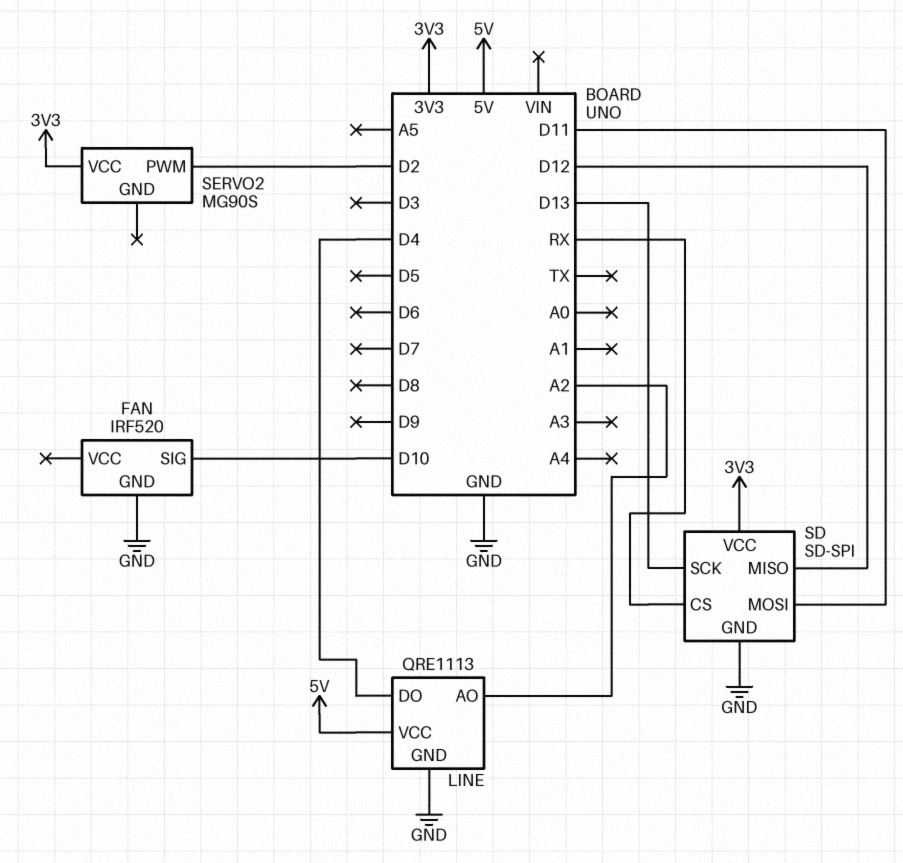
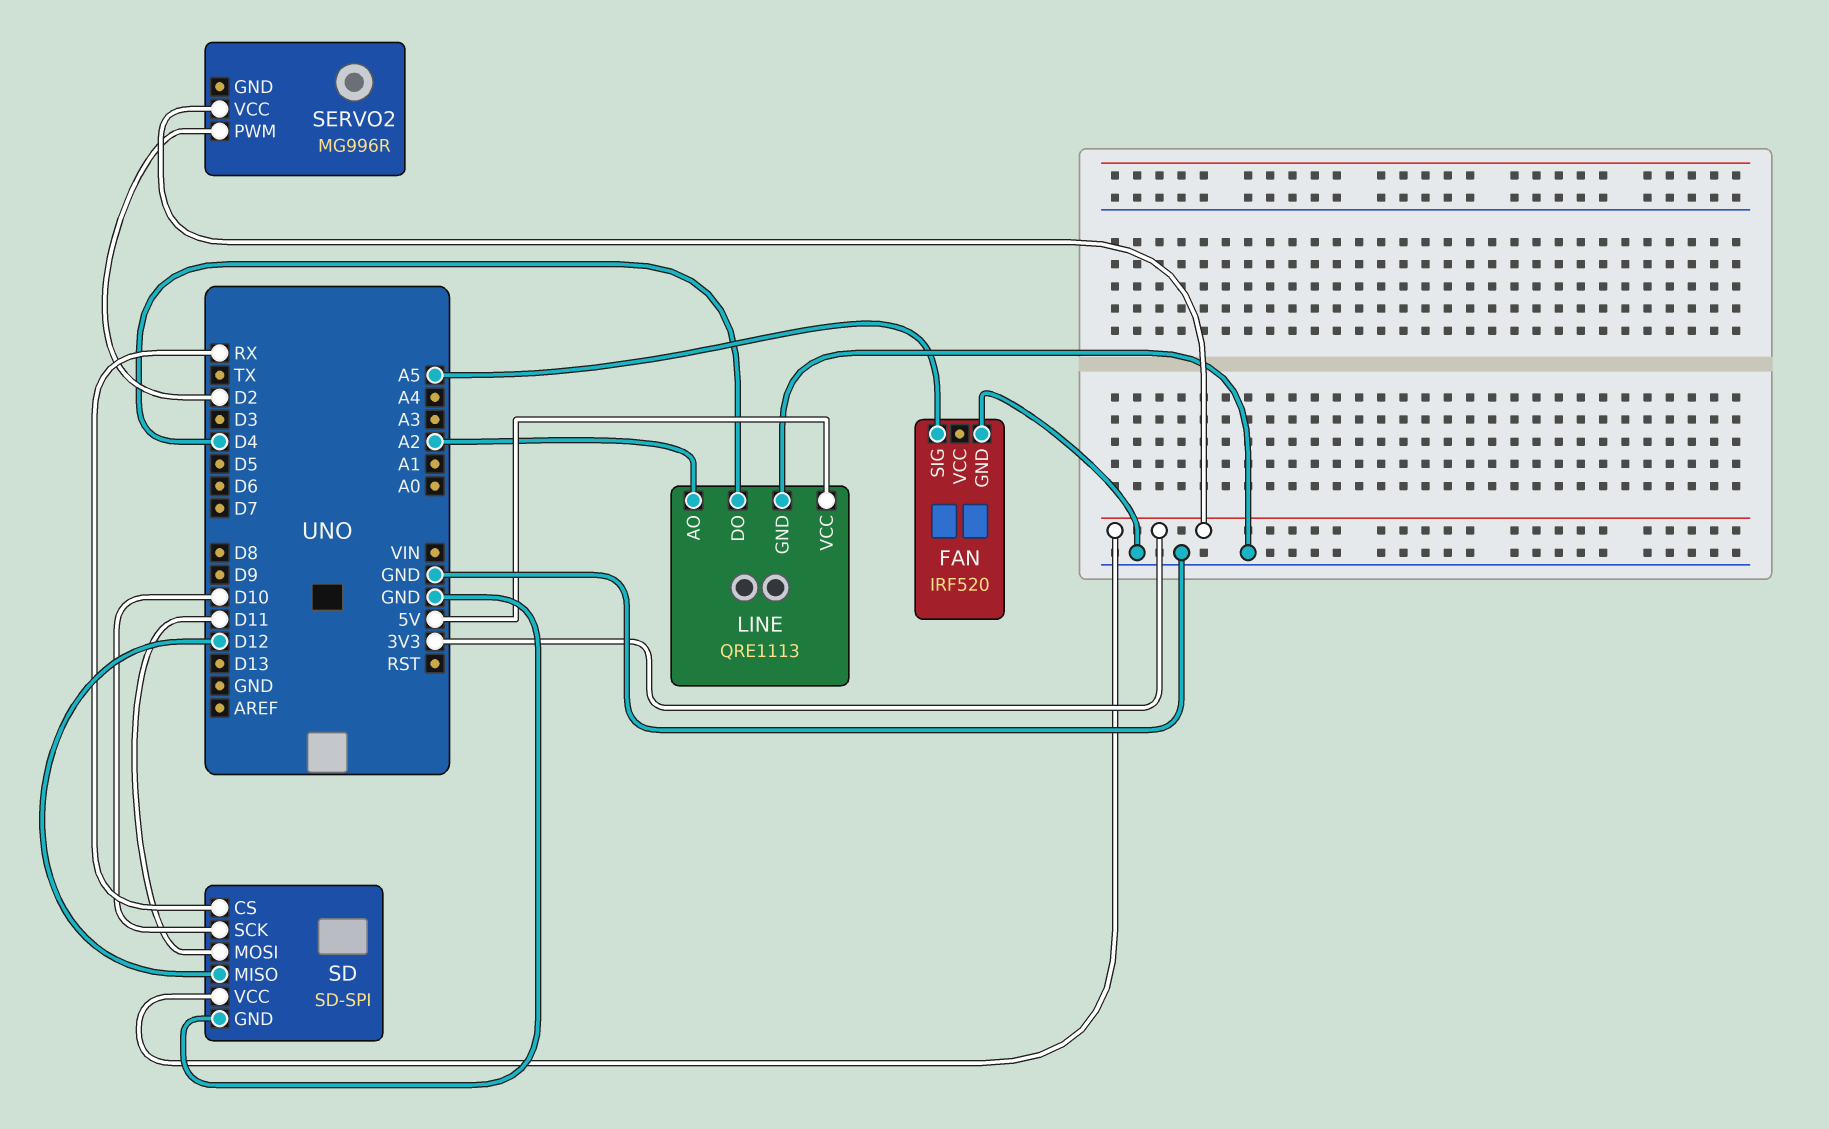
FAN pin SIG: D10 -> A5
SD pin SCK: D13 -> D10
SERVO2: MG90S -> MG996R

